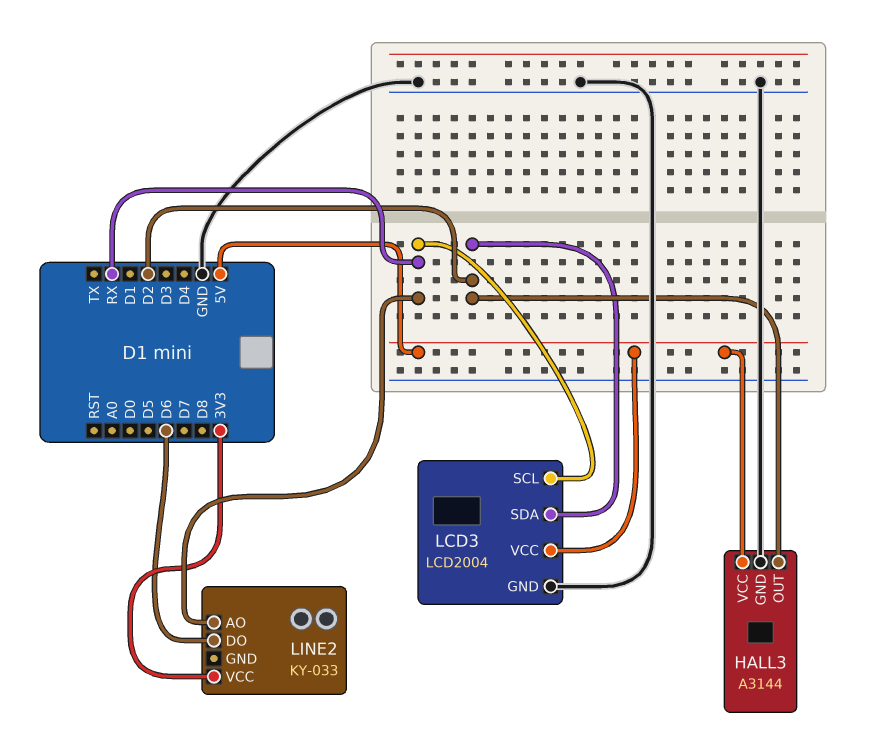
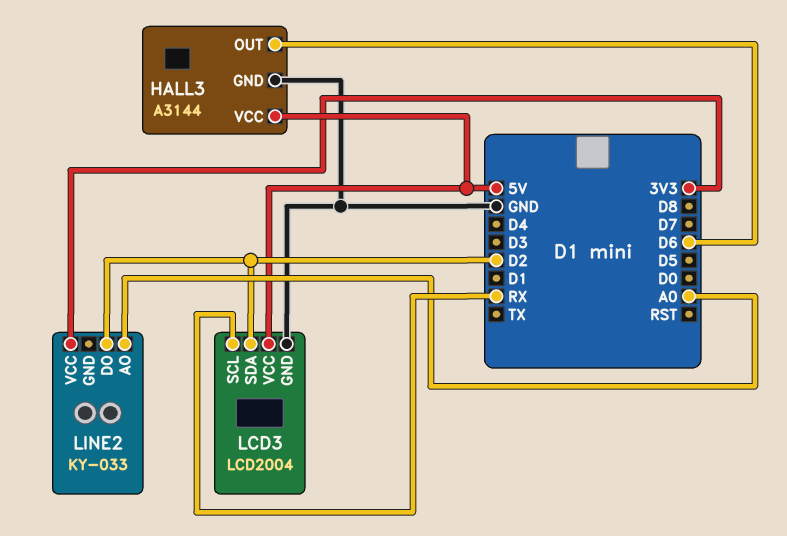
HALL3 pin OUT: D2 -> D6
LINE2 pin AO: RX -> A0
LINE2 pin DO: D6 -> D2

